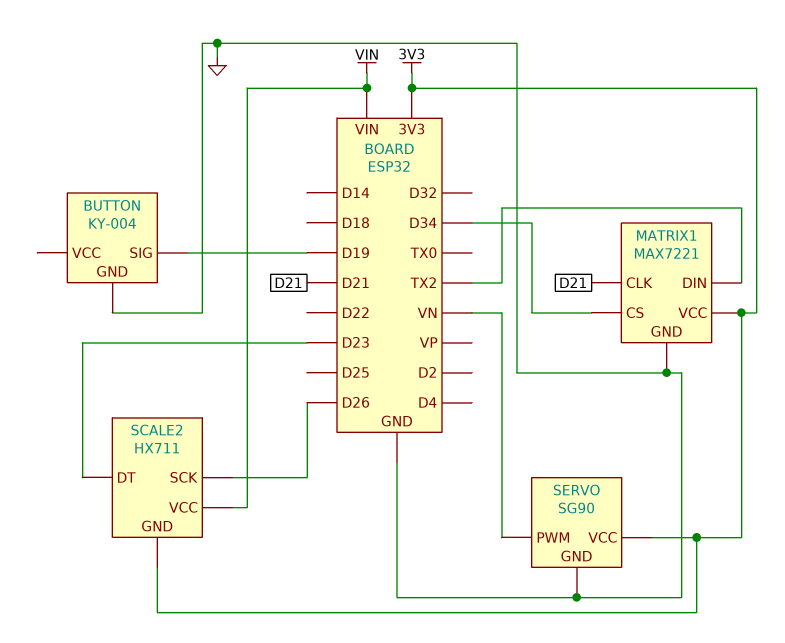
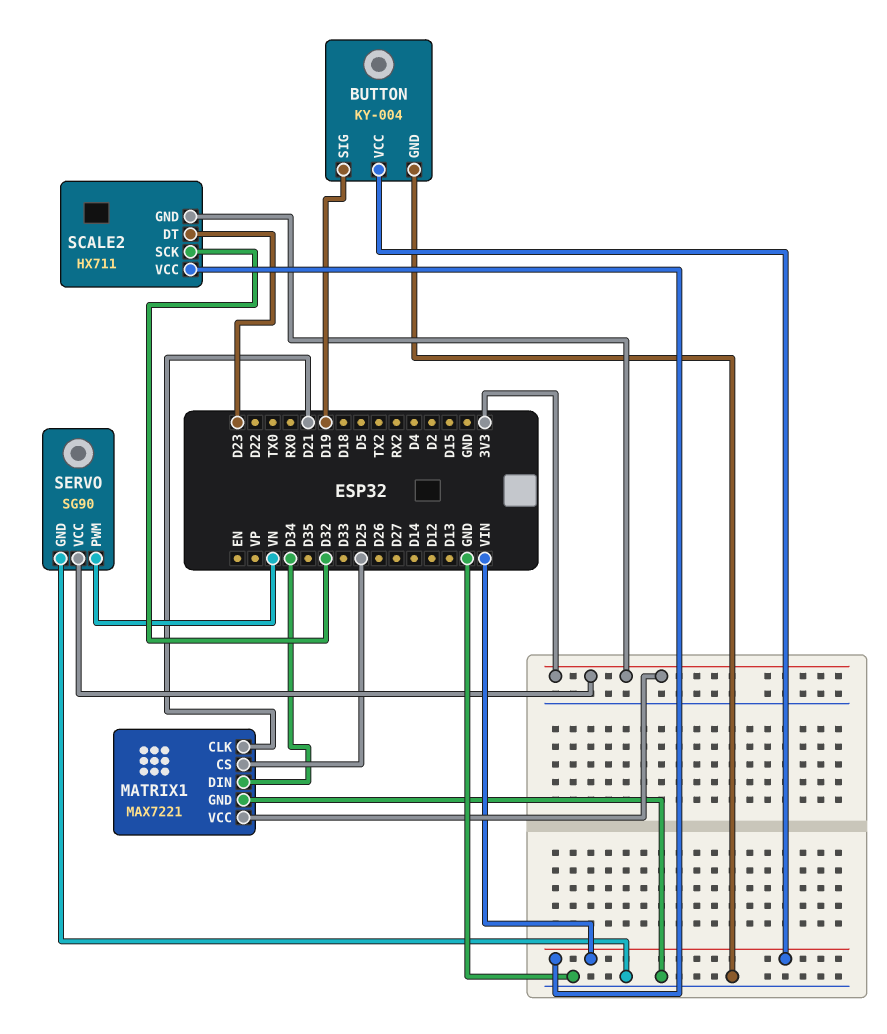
BUTTON pin VCC: none -> VIN
MATRIX1 pin CS: D34 -> D25
MATRIX1 pin DIN: TX2 -> D34
SCALE2 pin SCK: D26 -> D32

